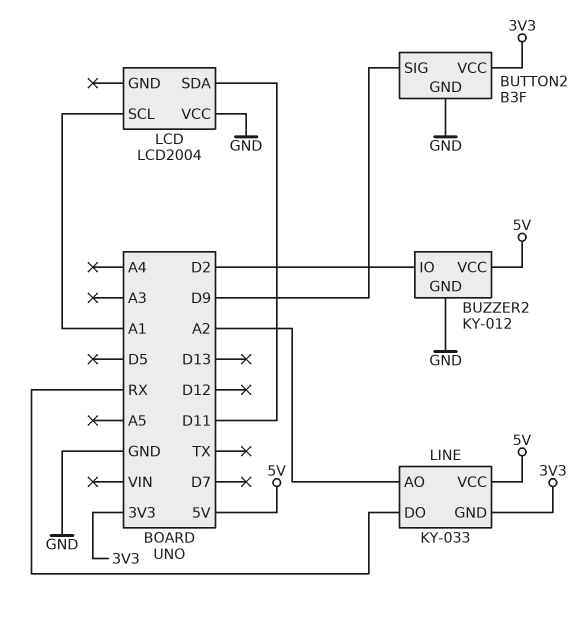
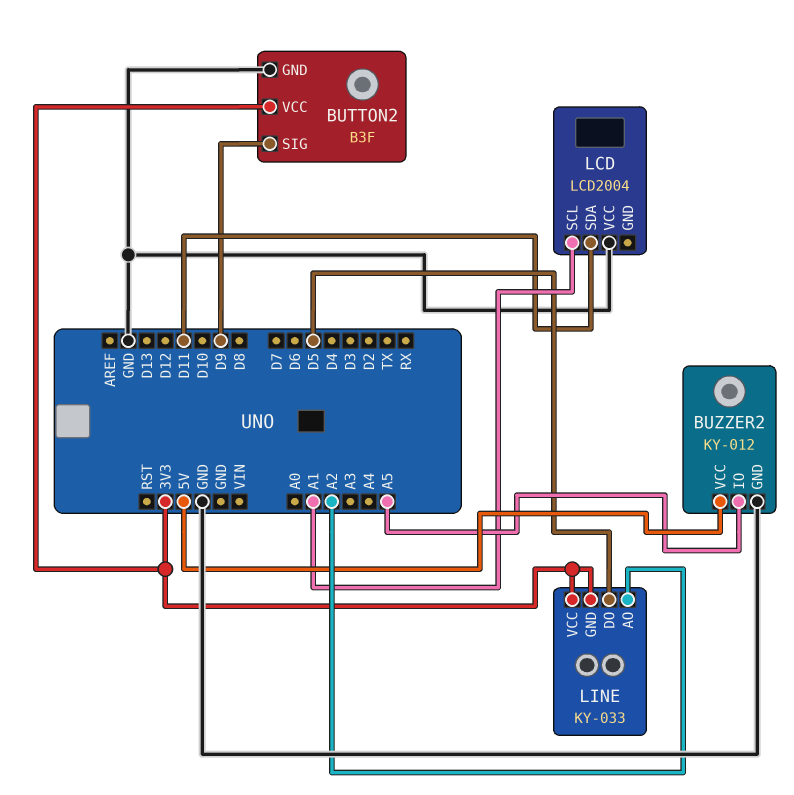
BUZZER2 pin IO: D2 -> A5
LINE pin DO: RX -> D5
LINE pin VCC: 5V -> 3V3

